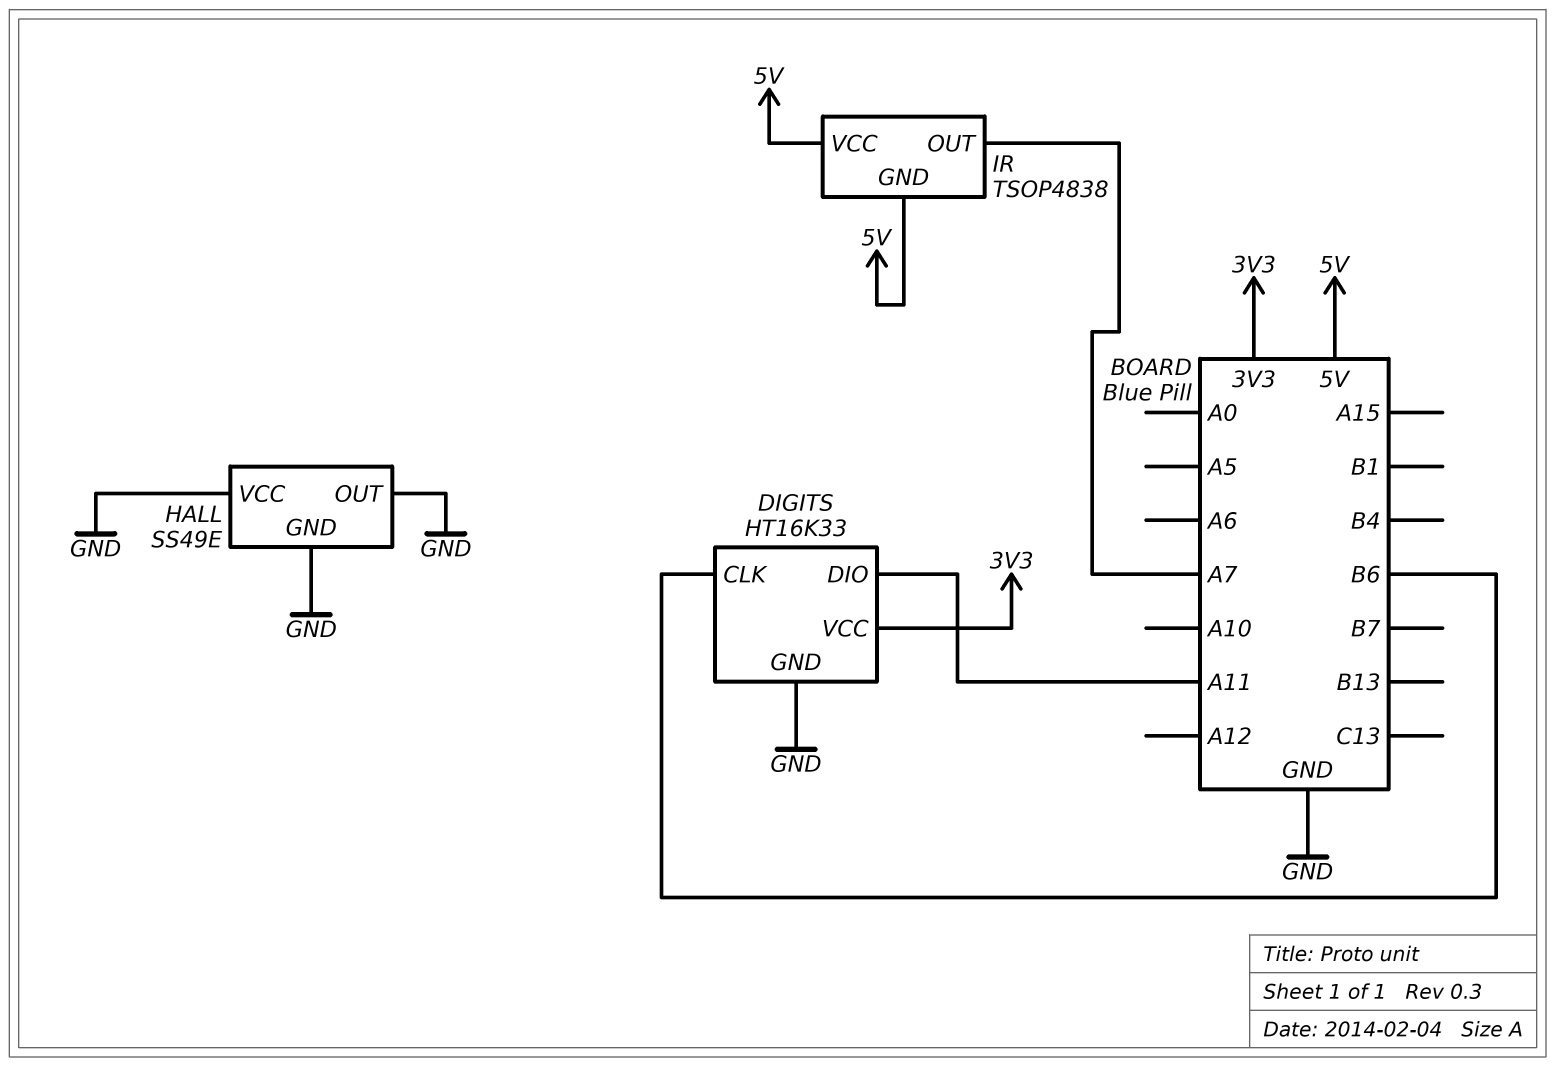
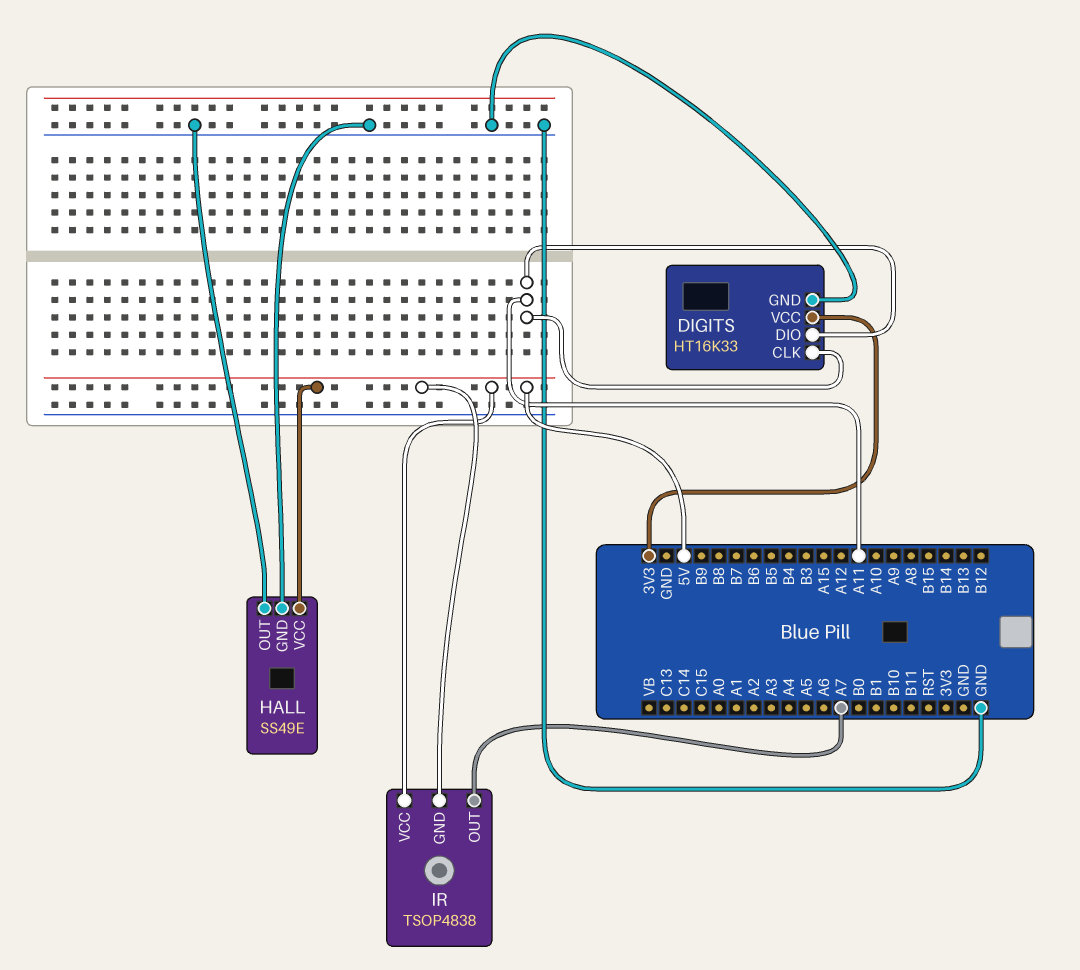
DIGITS pin CLK: B6 -> A11
HALL pin VCC: GND -> 5V

